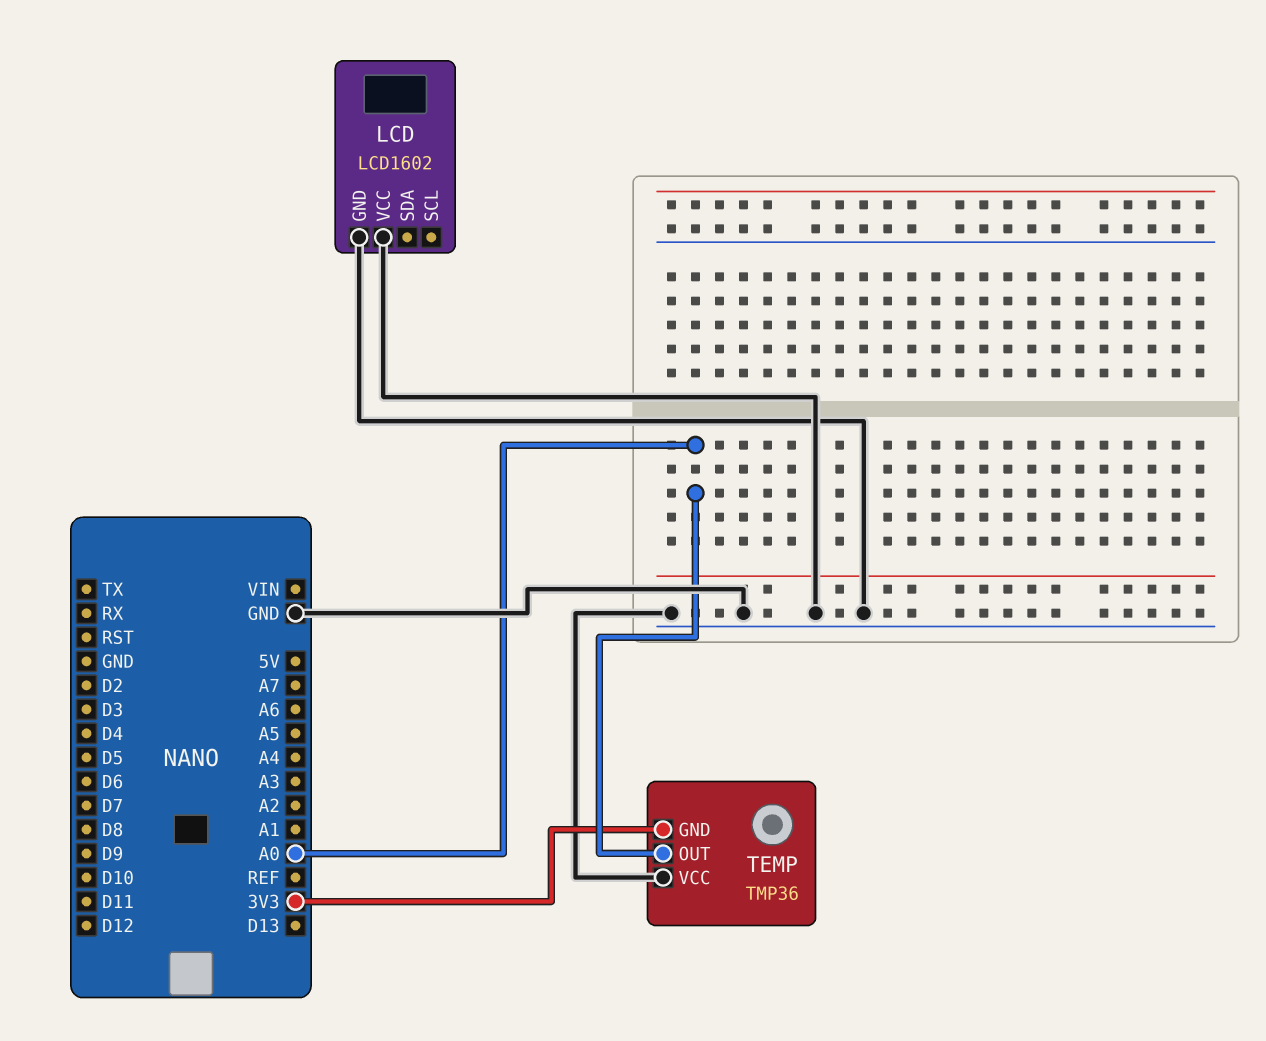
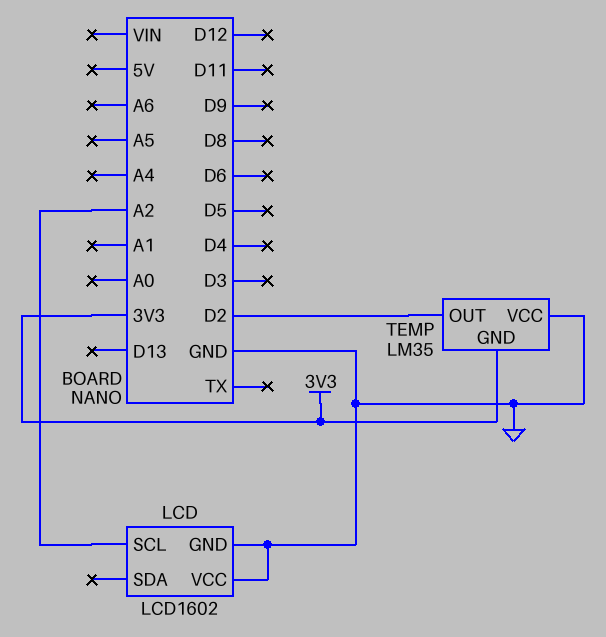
LCD pin SCL: none -> A2
TEMP: TMP36 -> LM35
TEMP pin OUT: A0 -> D2

